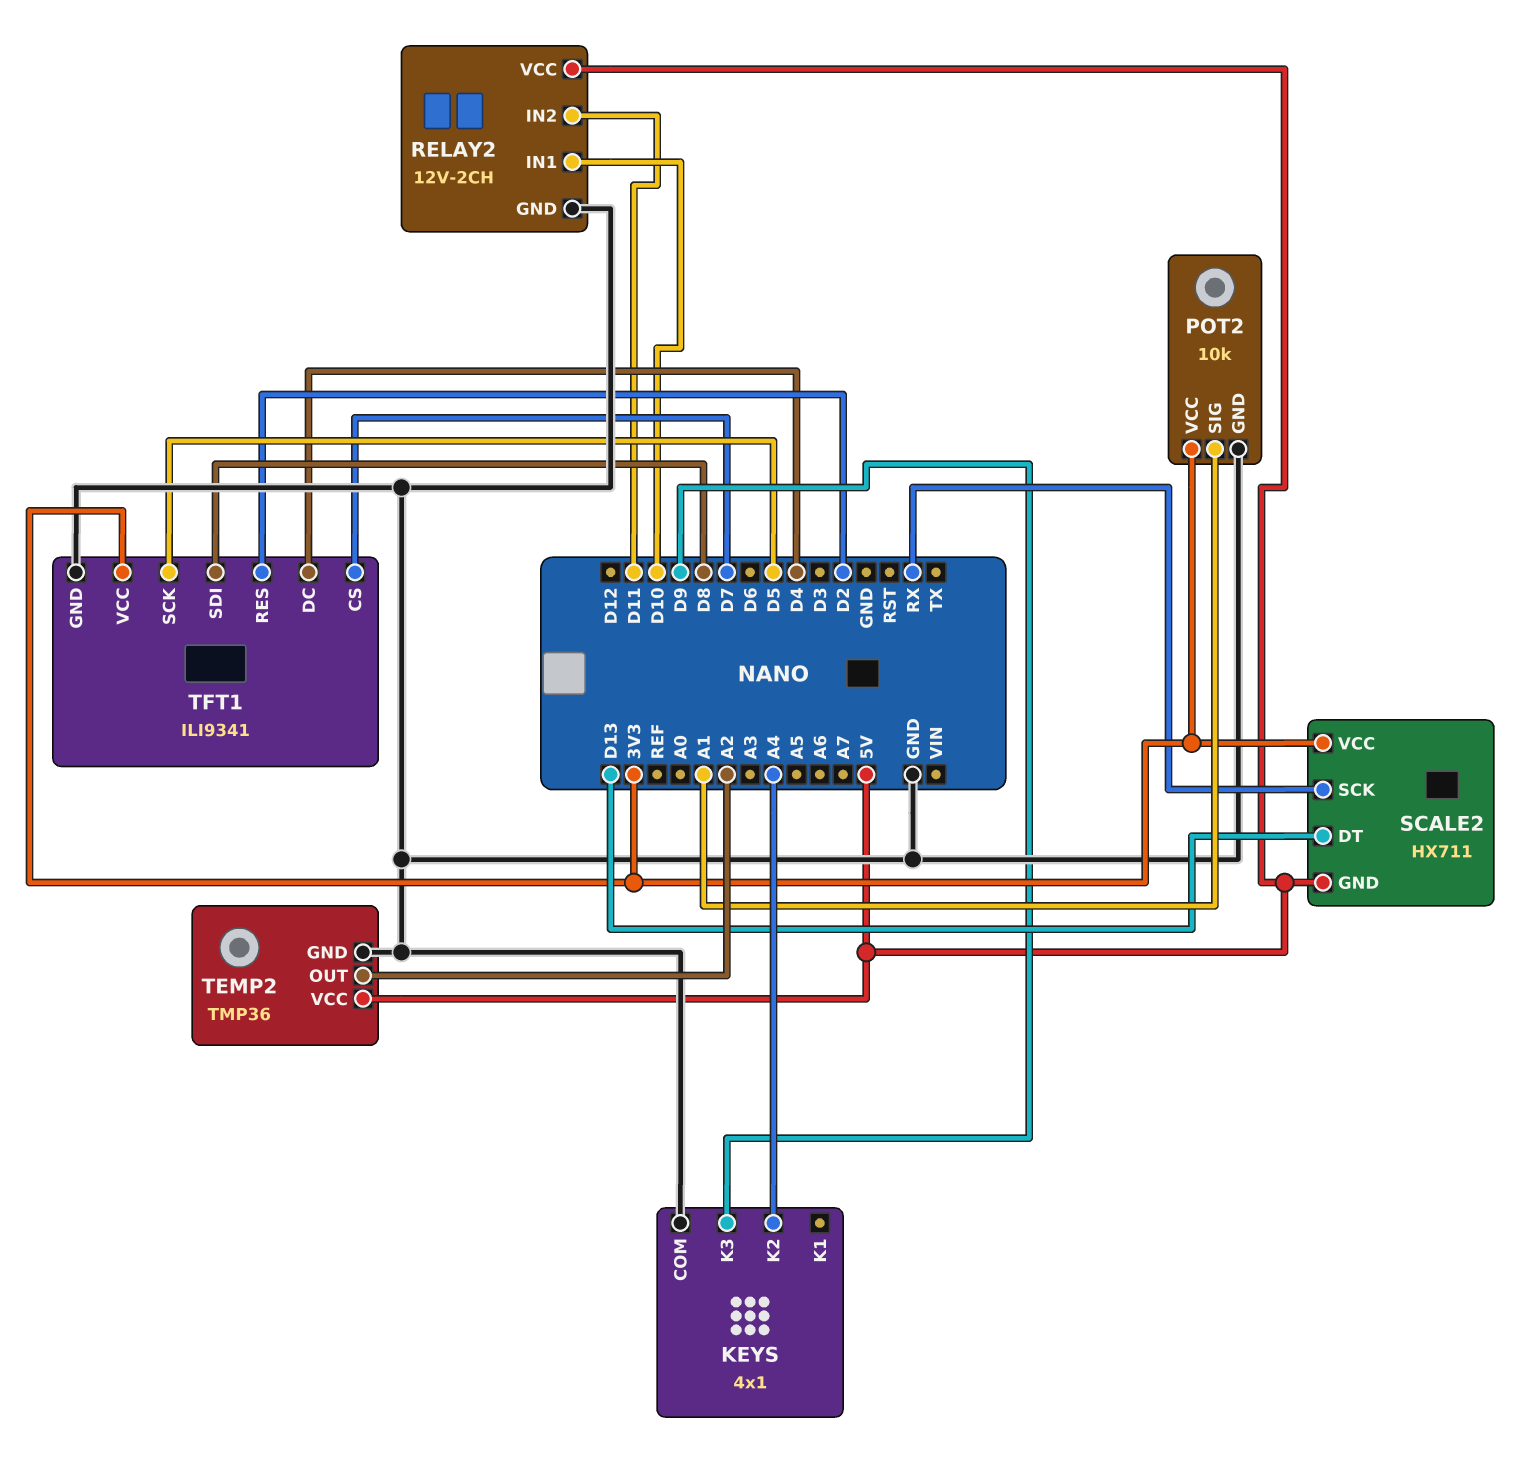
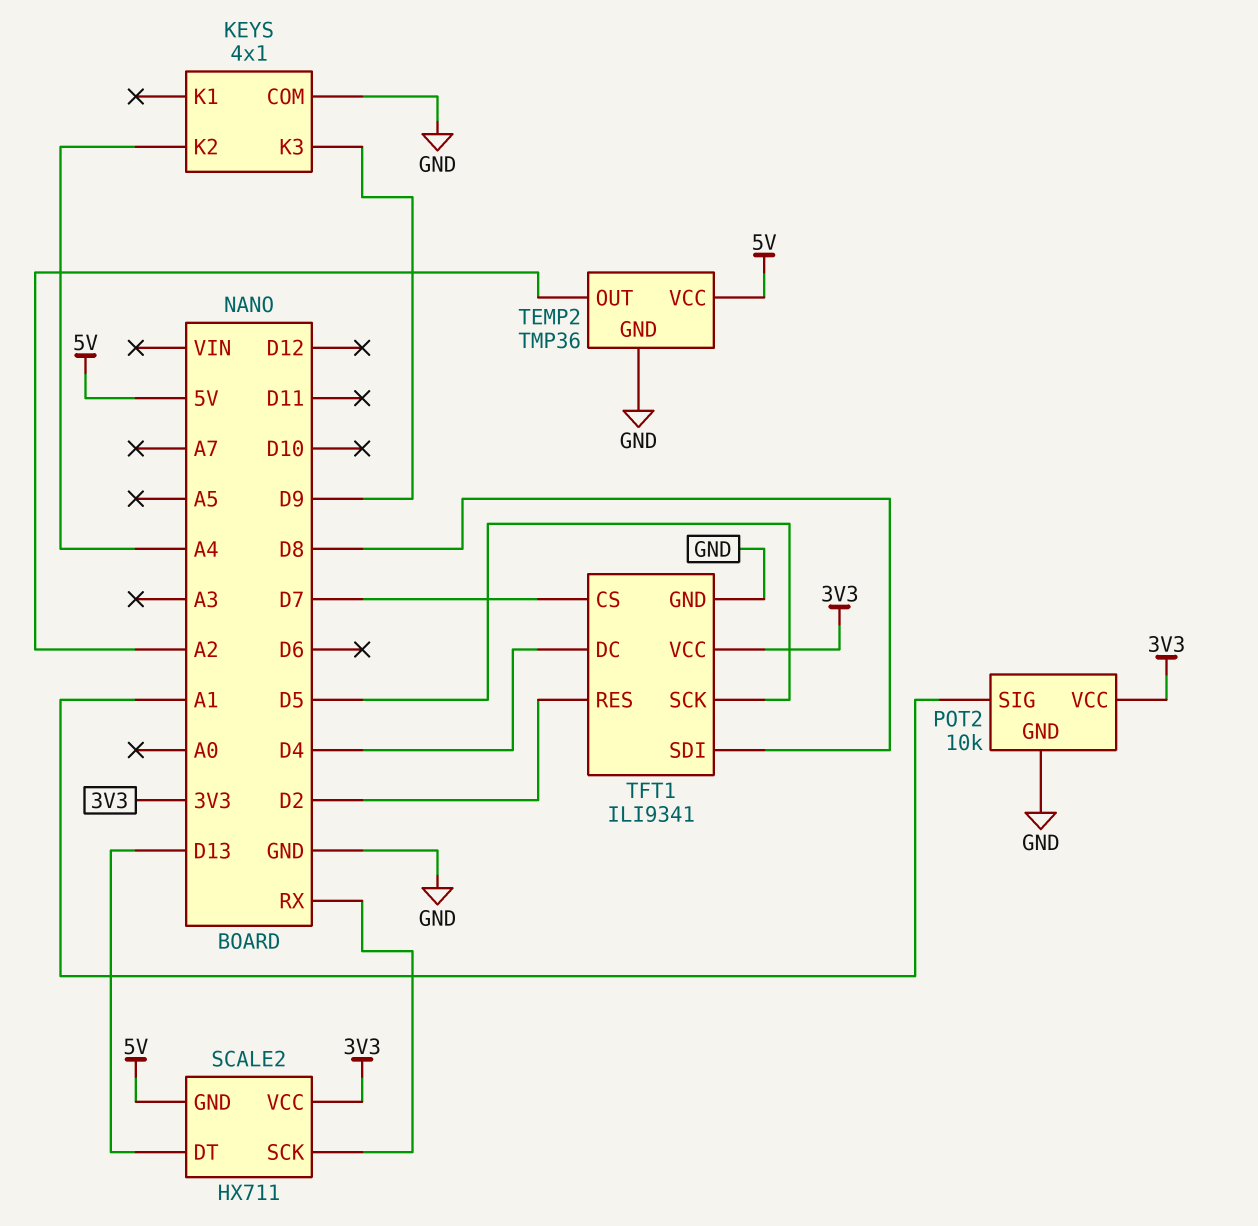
RELAY2: 12V-2CH -> none
RELAY2 pin GND: GND -> none
RELAY2 pin IN1: D10 -> none
RELAY2 pin IN2: D11 -> none
RELAY2 pin VCC: 5V -> none

